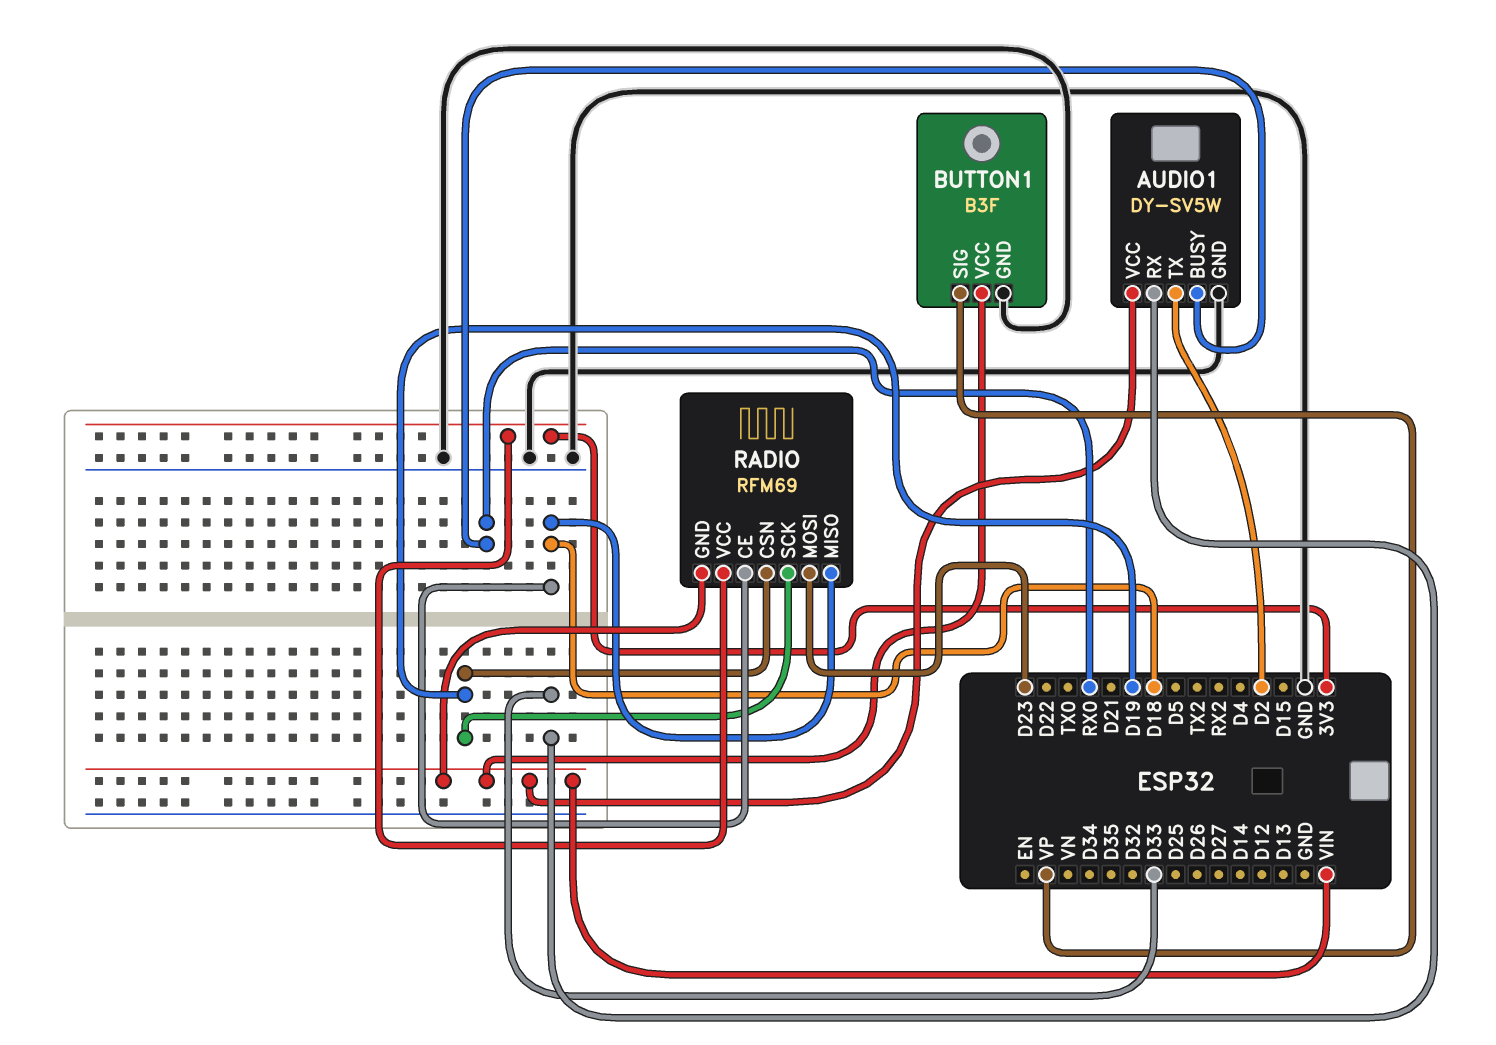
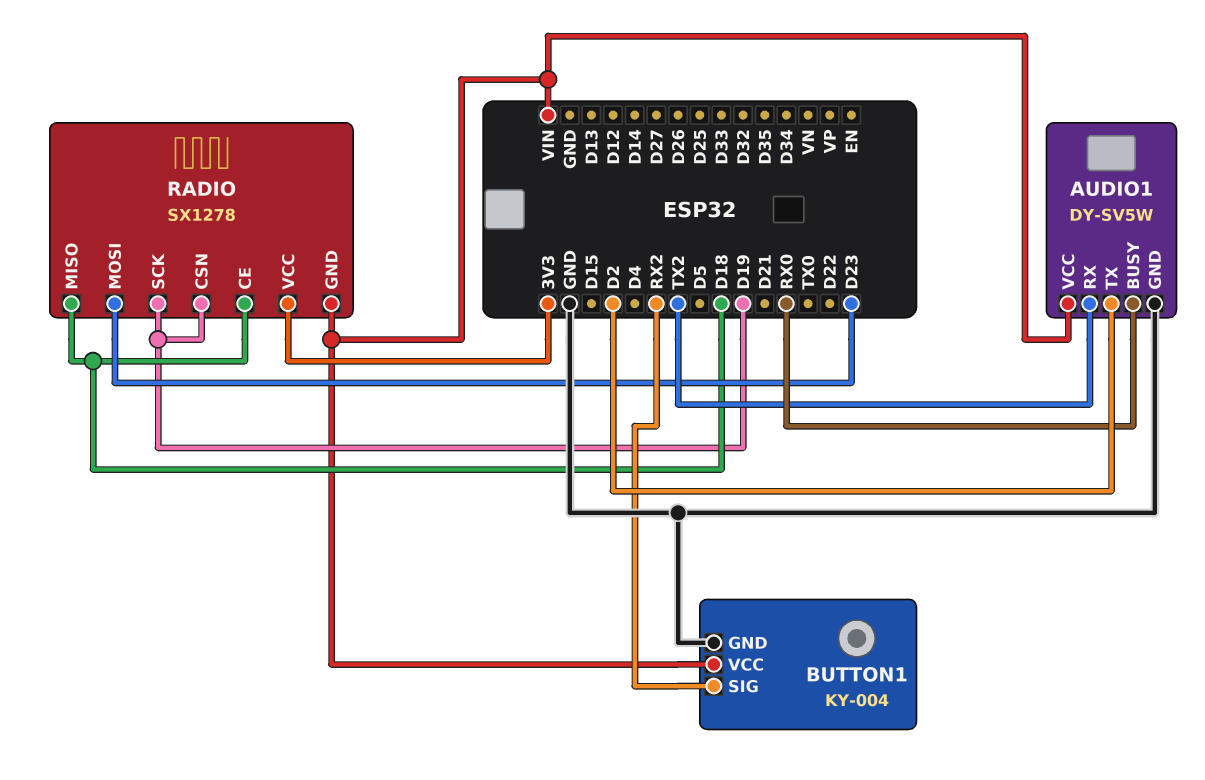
AUDIO1 pin RX: D33 -> TX2
BUTTON1: B3F -> KY-004
BUTTON1 pin SIG: VP -> RX2
RADIO: RFM69 -> SX1278

